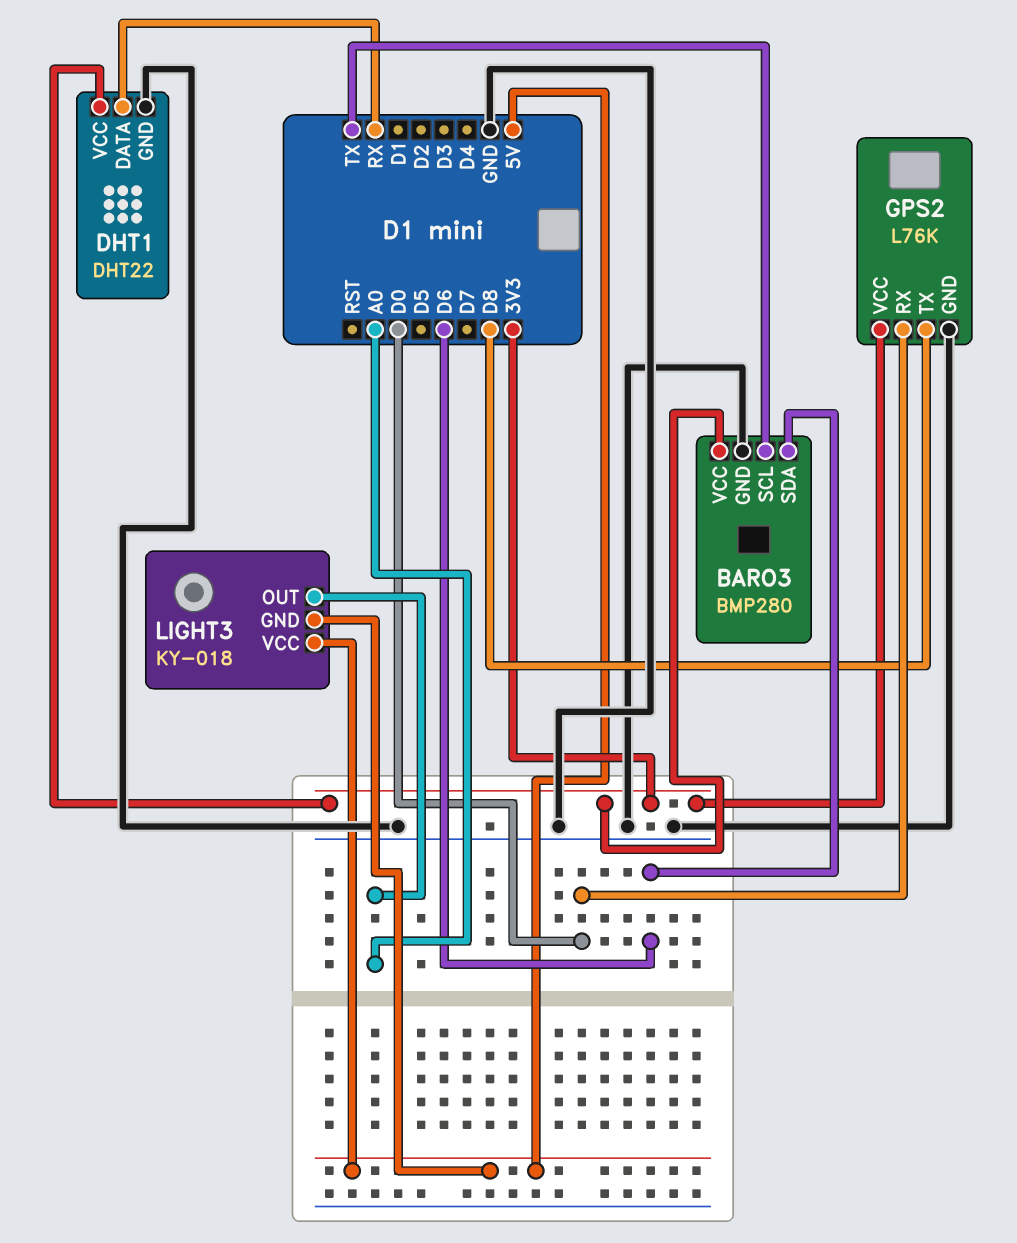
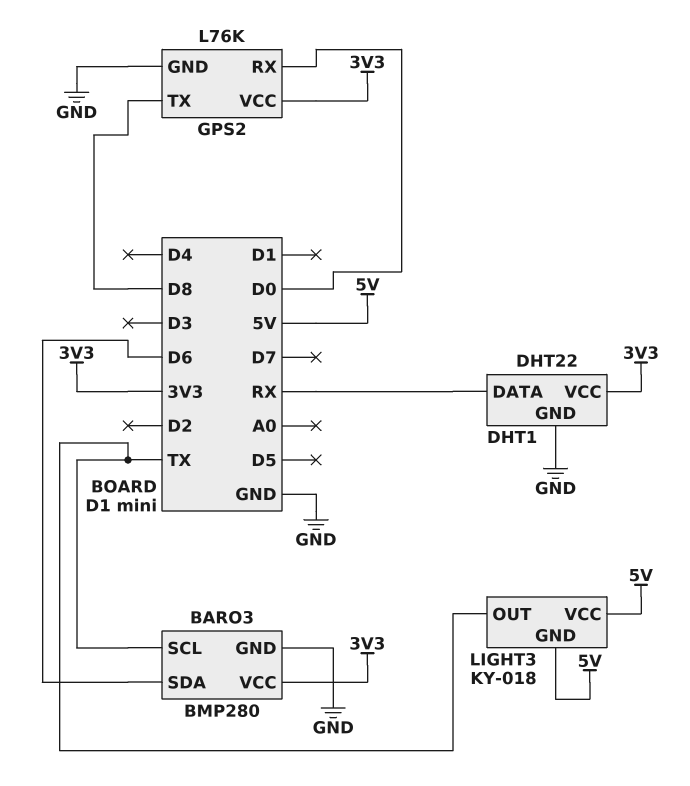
LIGHT3 pin OUT: A0 -> TX

